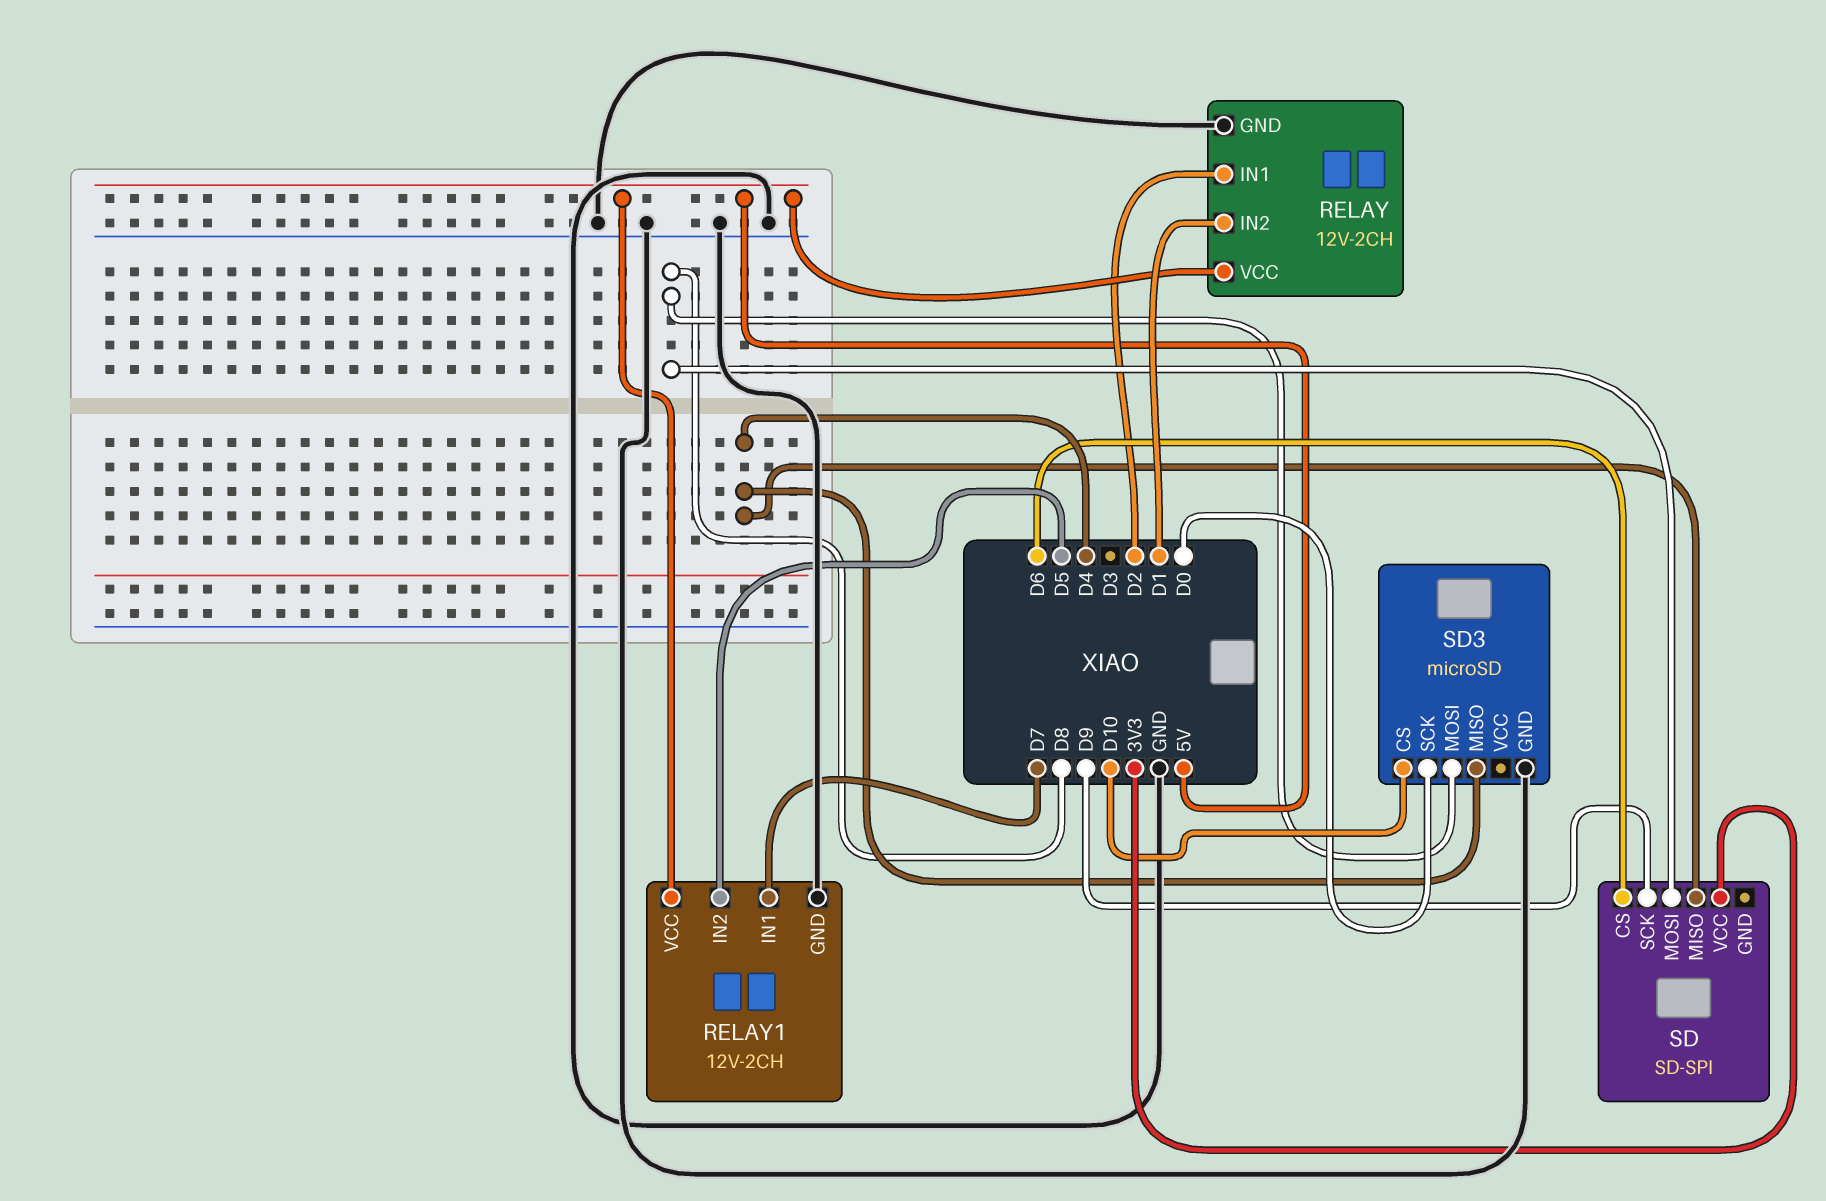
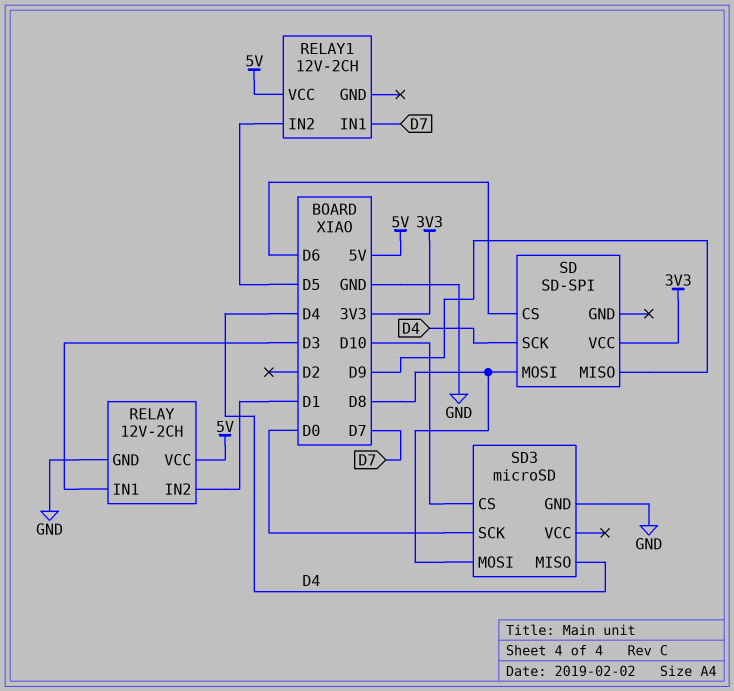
RELAY pin IN1: D2 -> D3
RELAY1 pin GND: GND -> none
SD pin MISO: D4 -> D9
SD pin SCK: D9 -> D4

